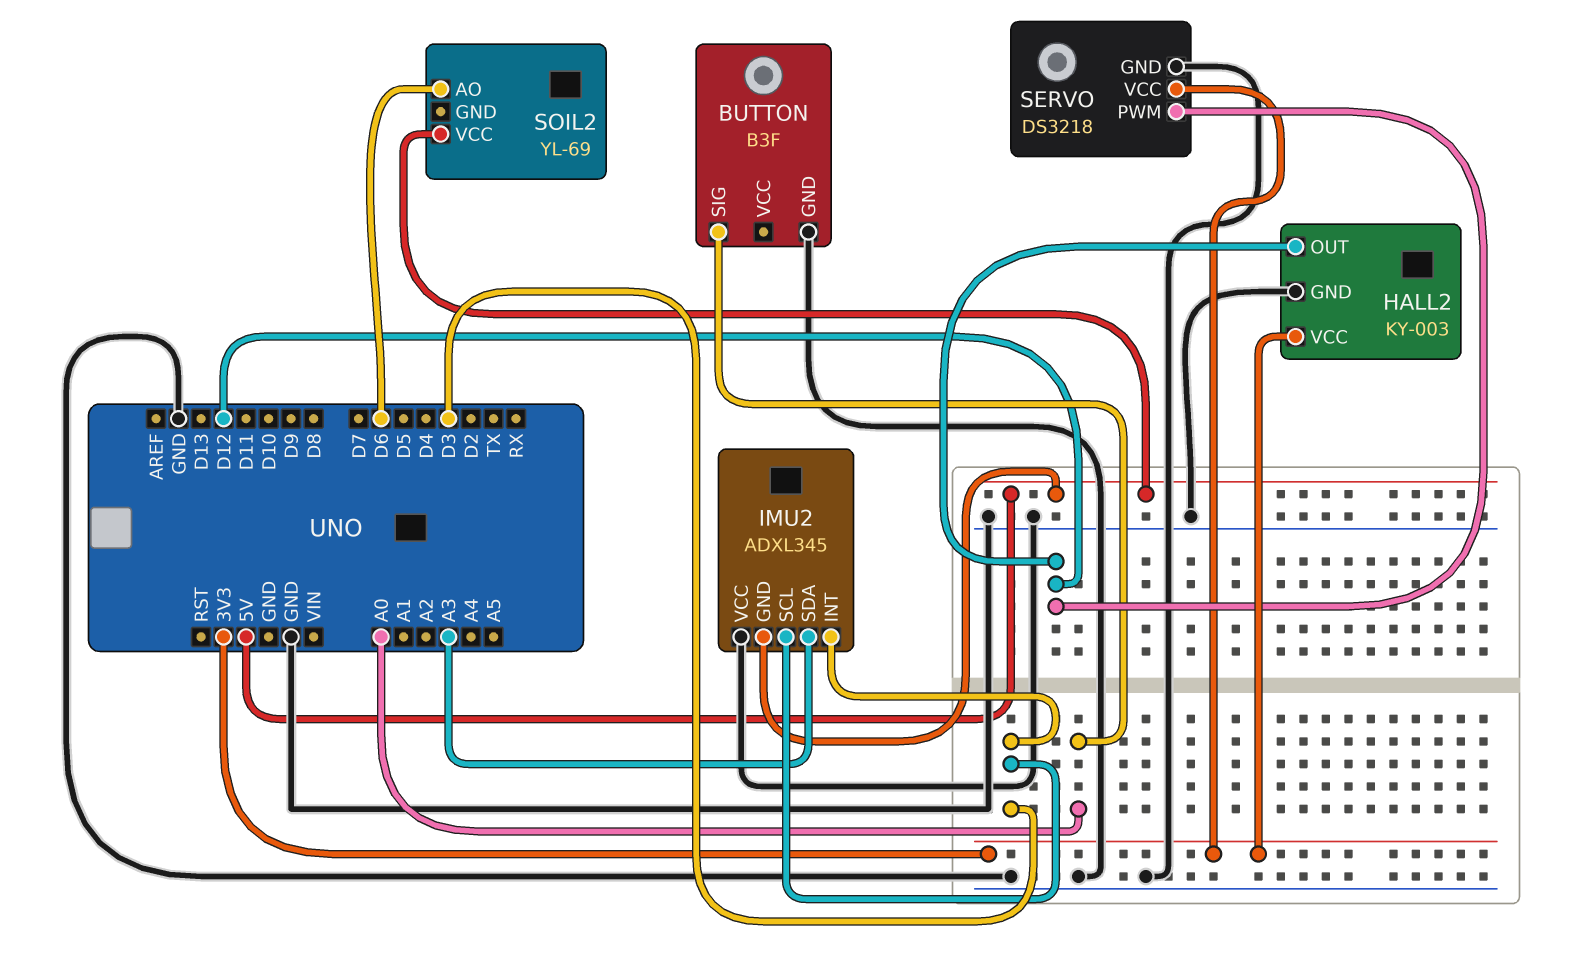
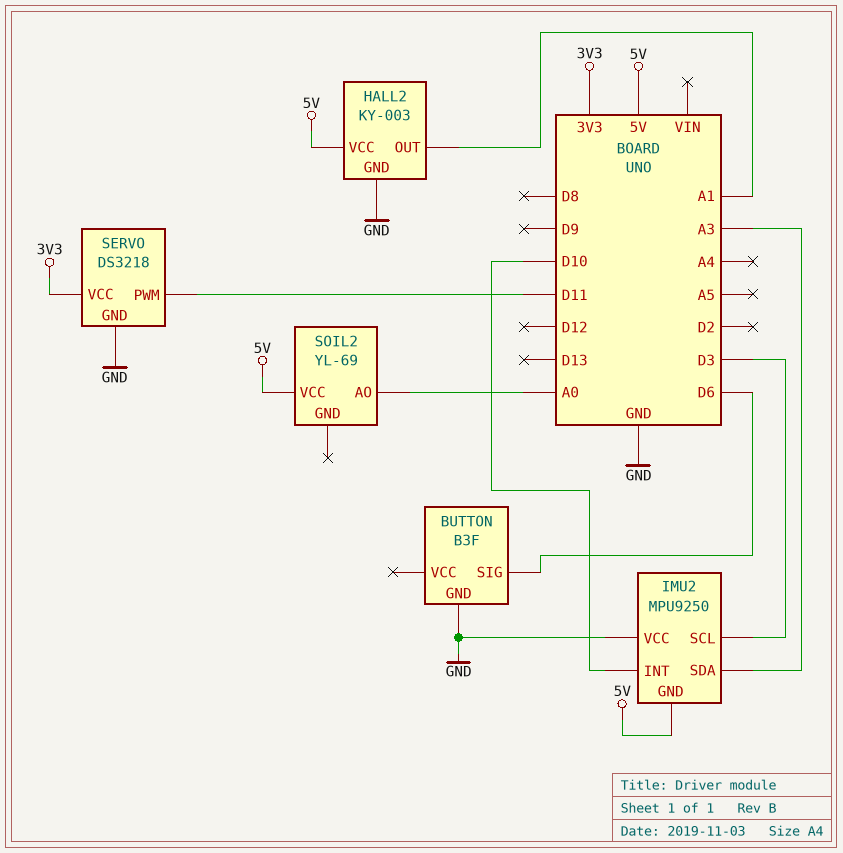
BUTTON pin SIG: A0 -> D6
HALL2 pin OUT: D12 -> A1
HALL2 pin VCC: 3V3 -> 5V
IMU2: ADXL345 -> MPU9250
IMU2 pin INT: D3 -> D10
SERVO pin PWM: D12 -> D11
SOIL2 pin AO: D6 -> A0

